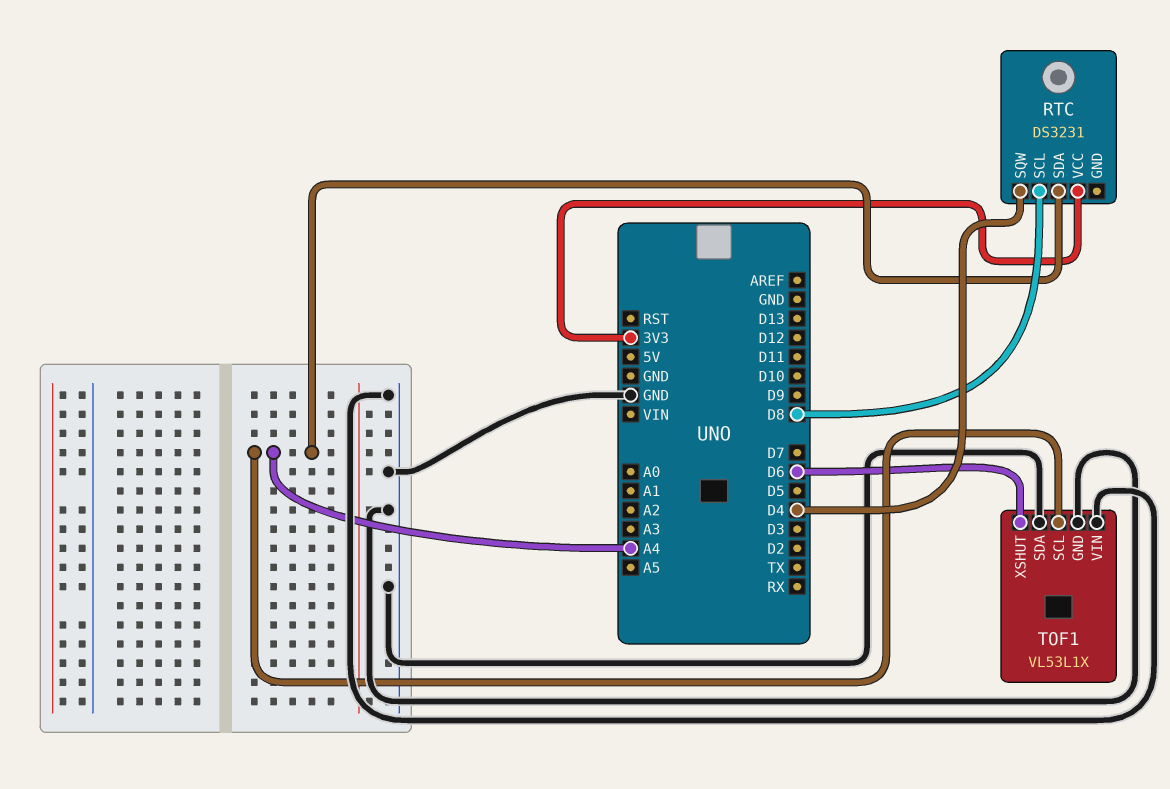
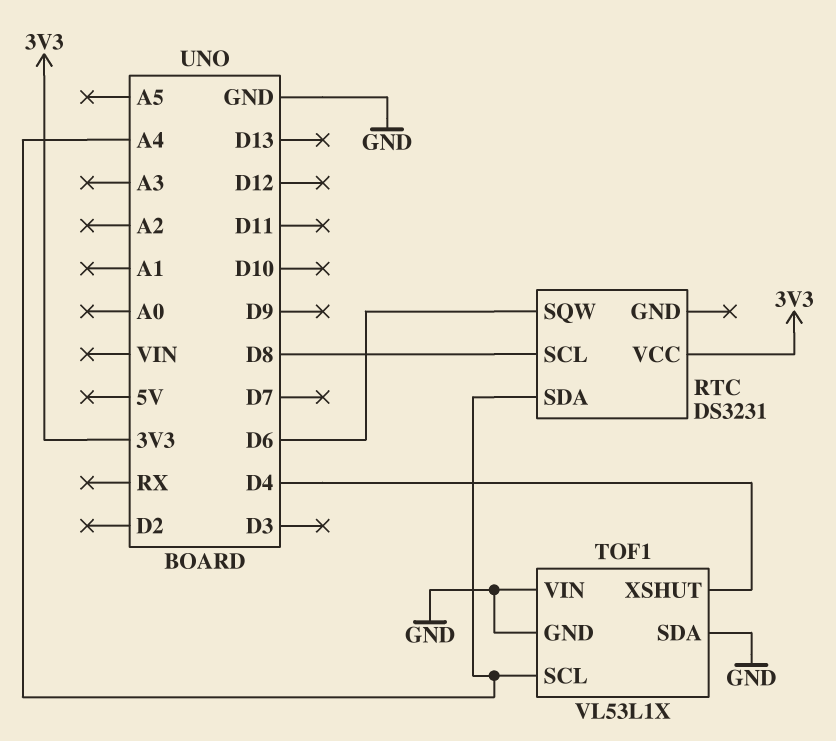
RTC pin SQW: D4 -> D6
TOF1 pin XSHUT: D6 -> D4

